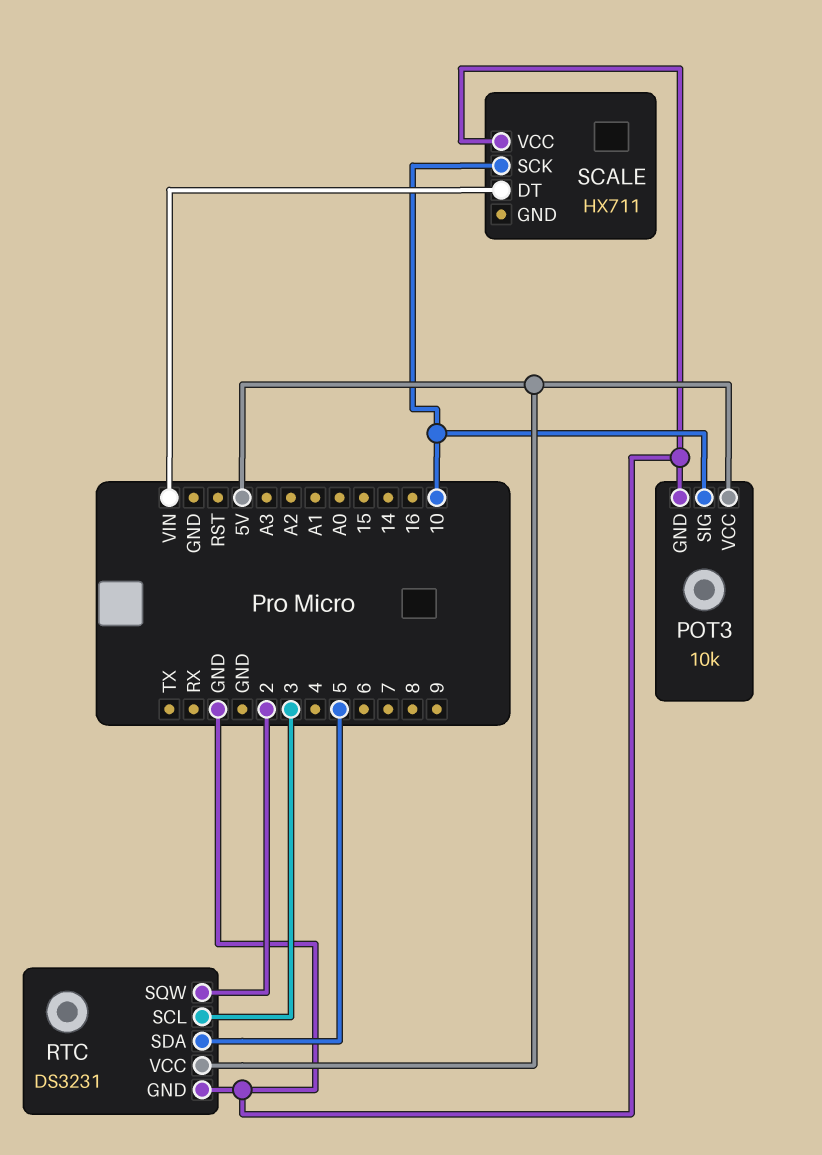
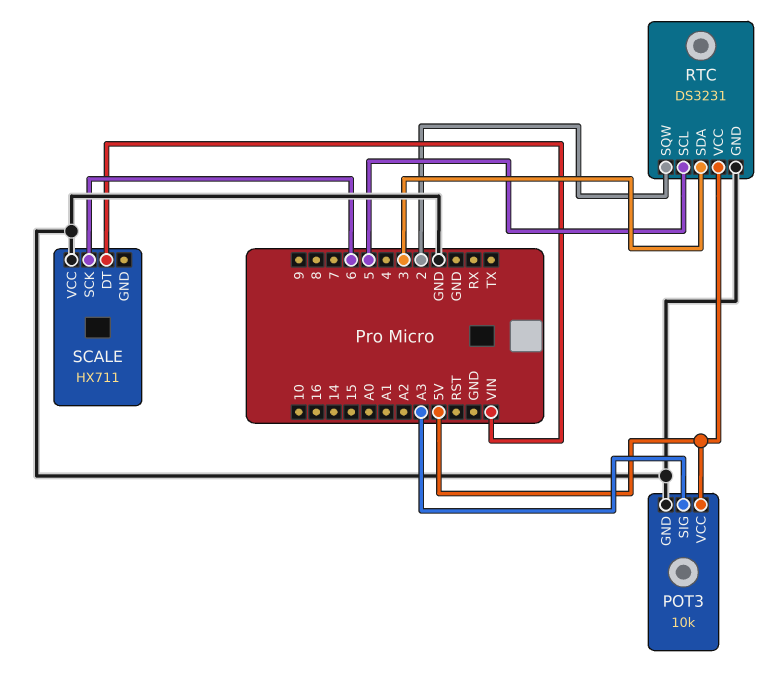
POT3 pin SIG: 10 -> A3
RTC pin SCL: 3 -> 5
RTC pin SDA: 5 -> 3
SCALE pin SCK: 10 -> 6

